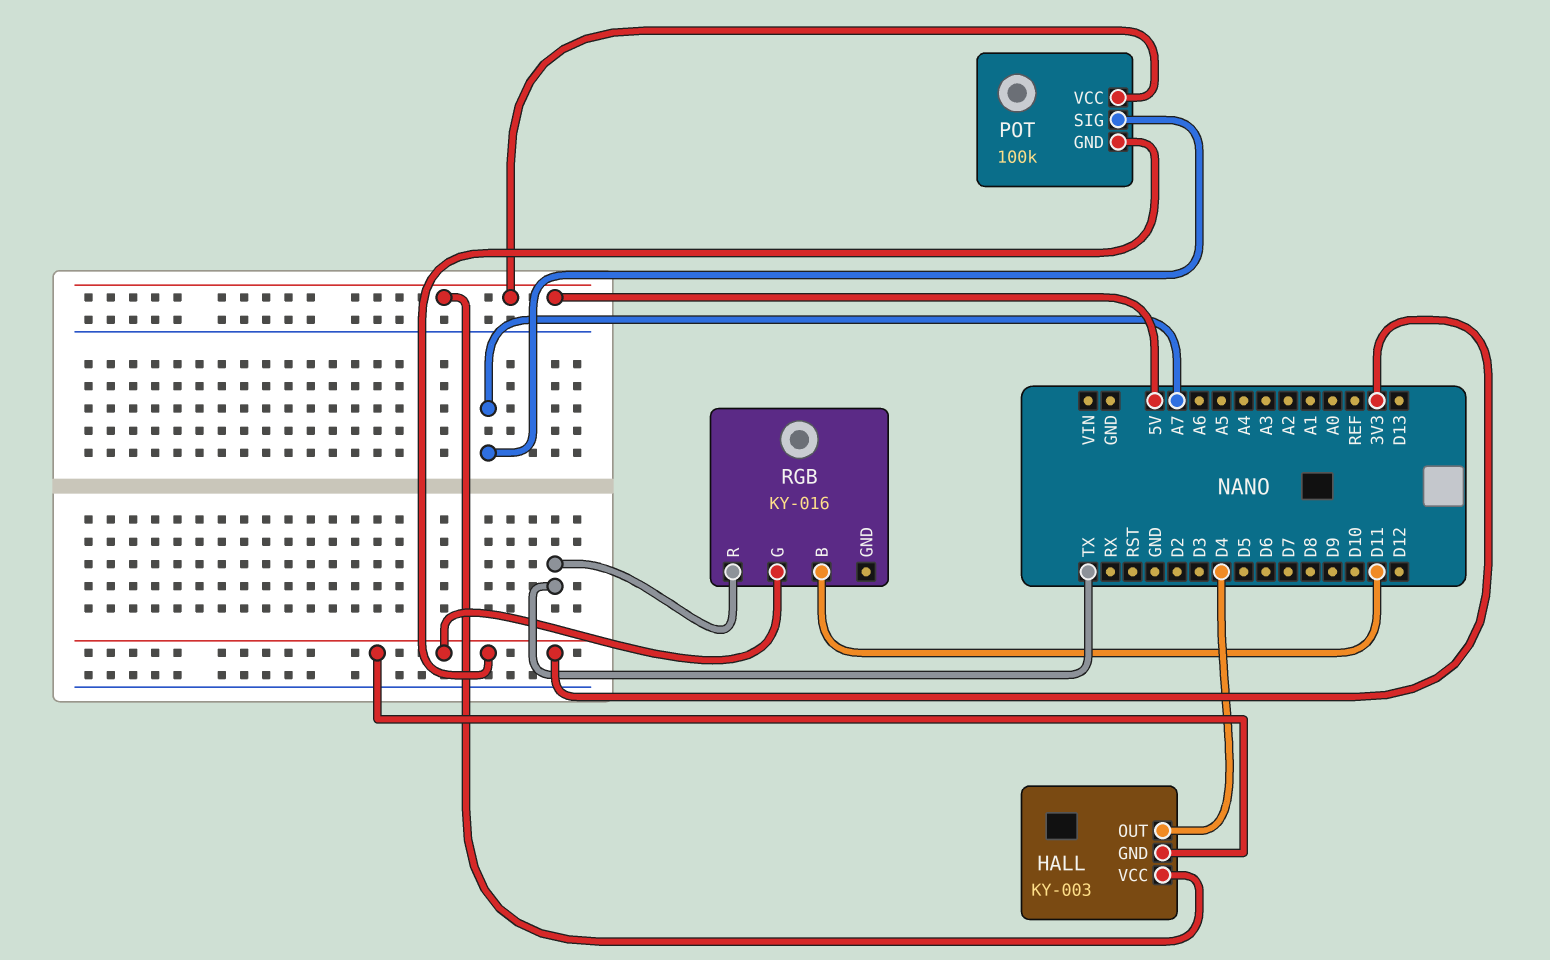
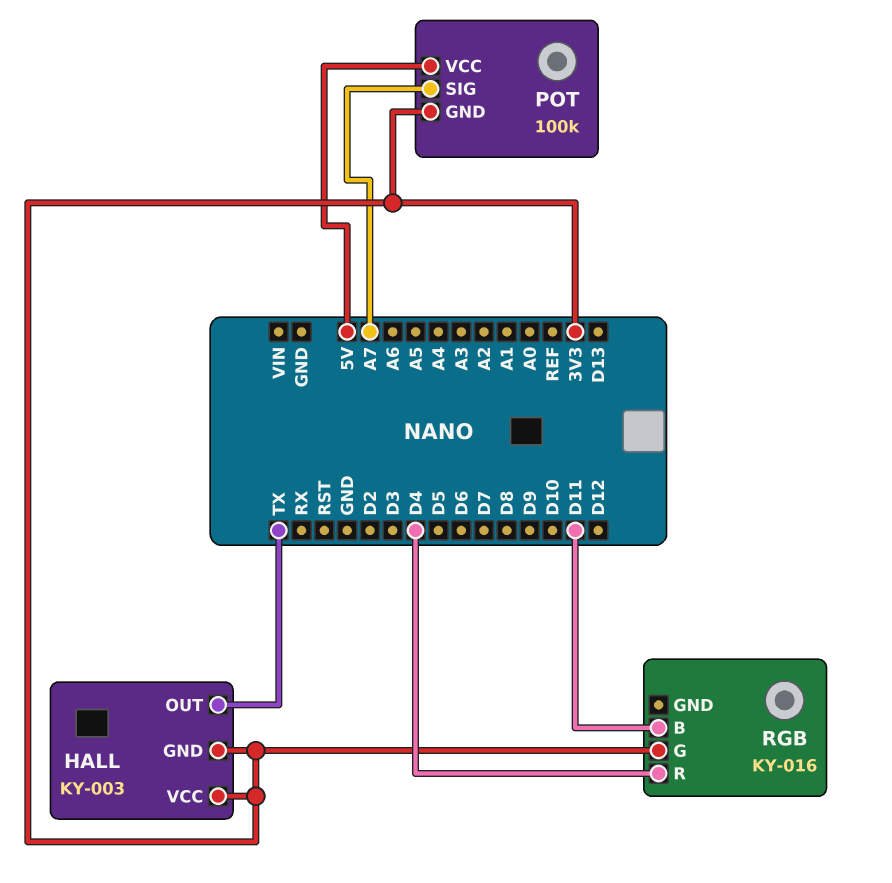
HALL pin OUT: D4 -> TX
HALL pin VCC: 5V -> 3V3
RGB pin R: TX -> D4

